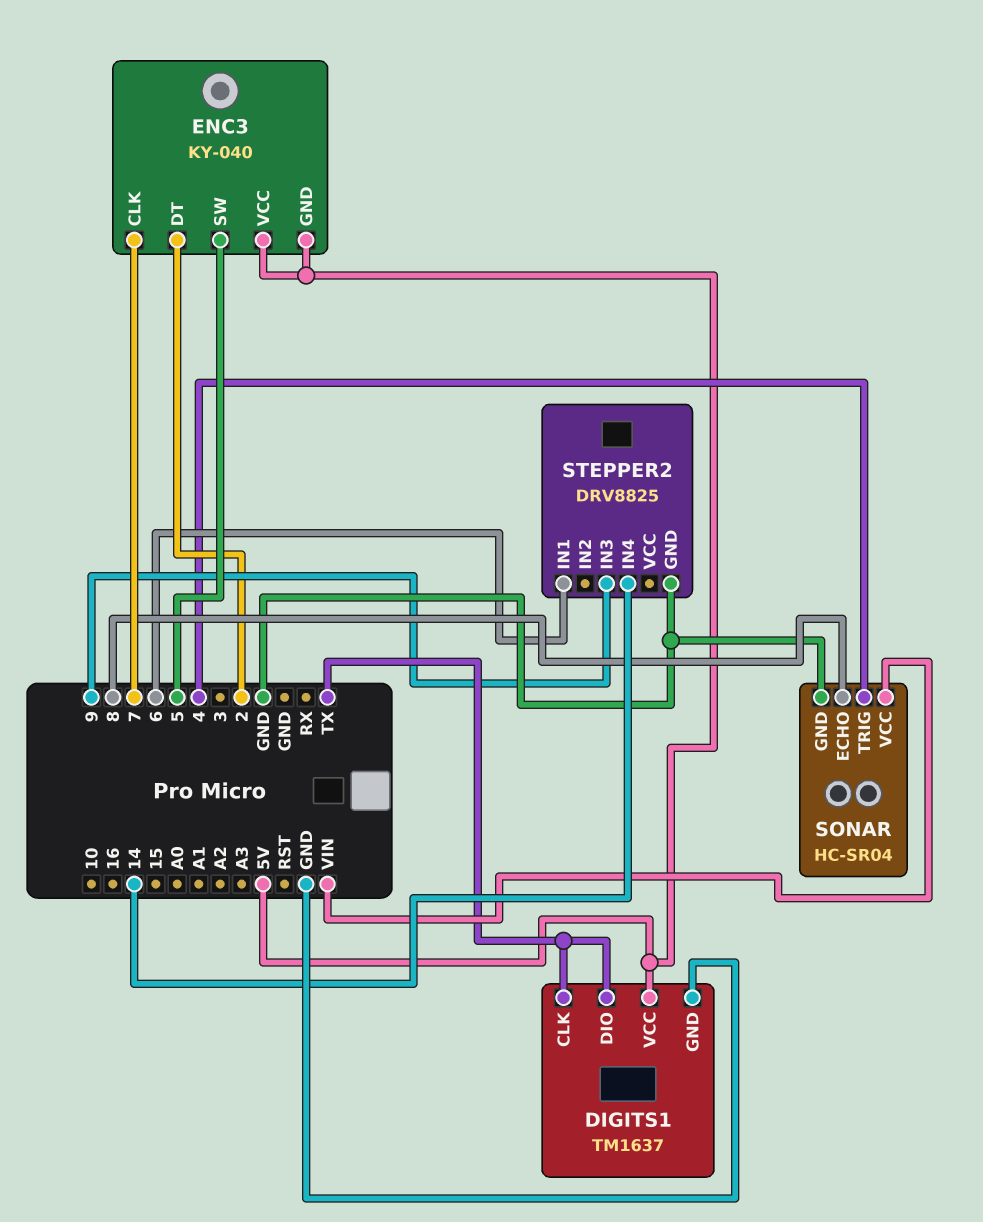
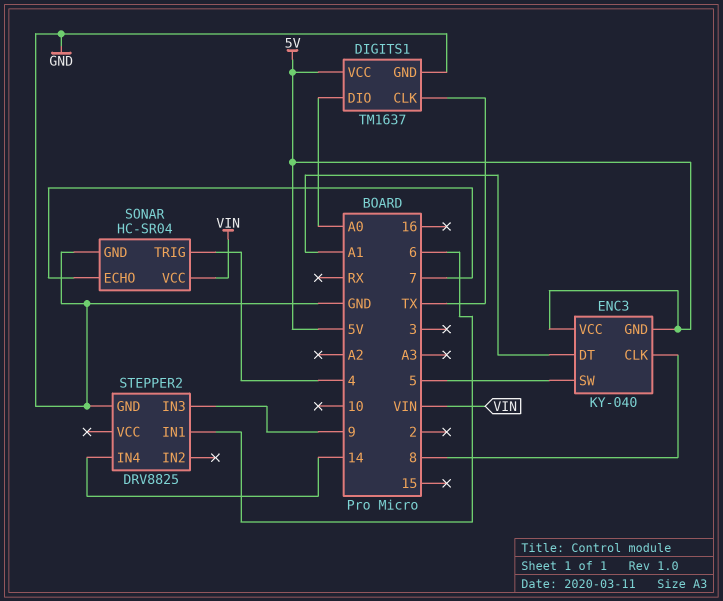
DIGITS1 pin DIO: TX -> A0
ENC3 pin CLK: 7 -> 8
ENC3 pin DT: 2 -> A1
SONAR pin ECHO: 8 -> 7

